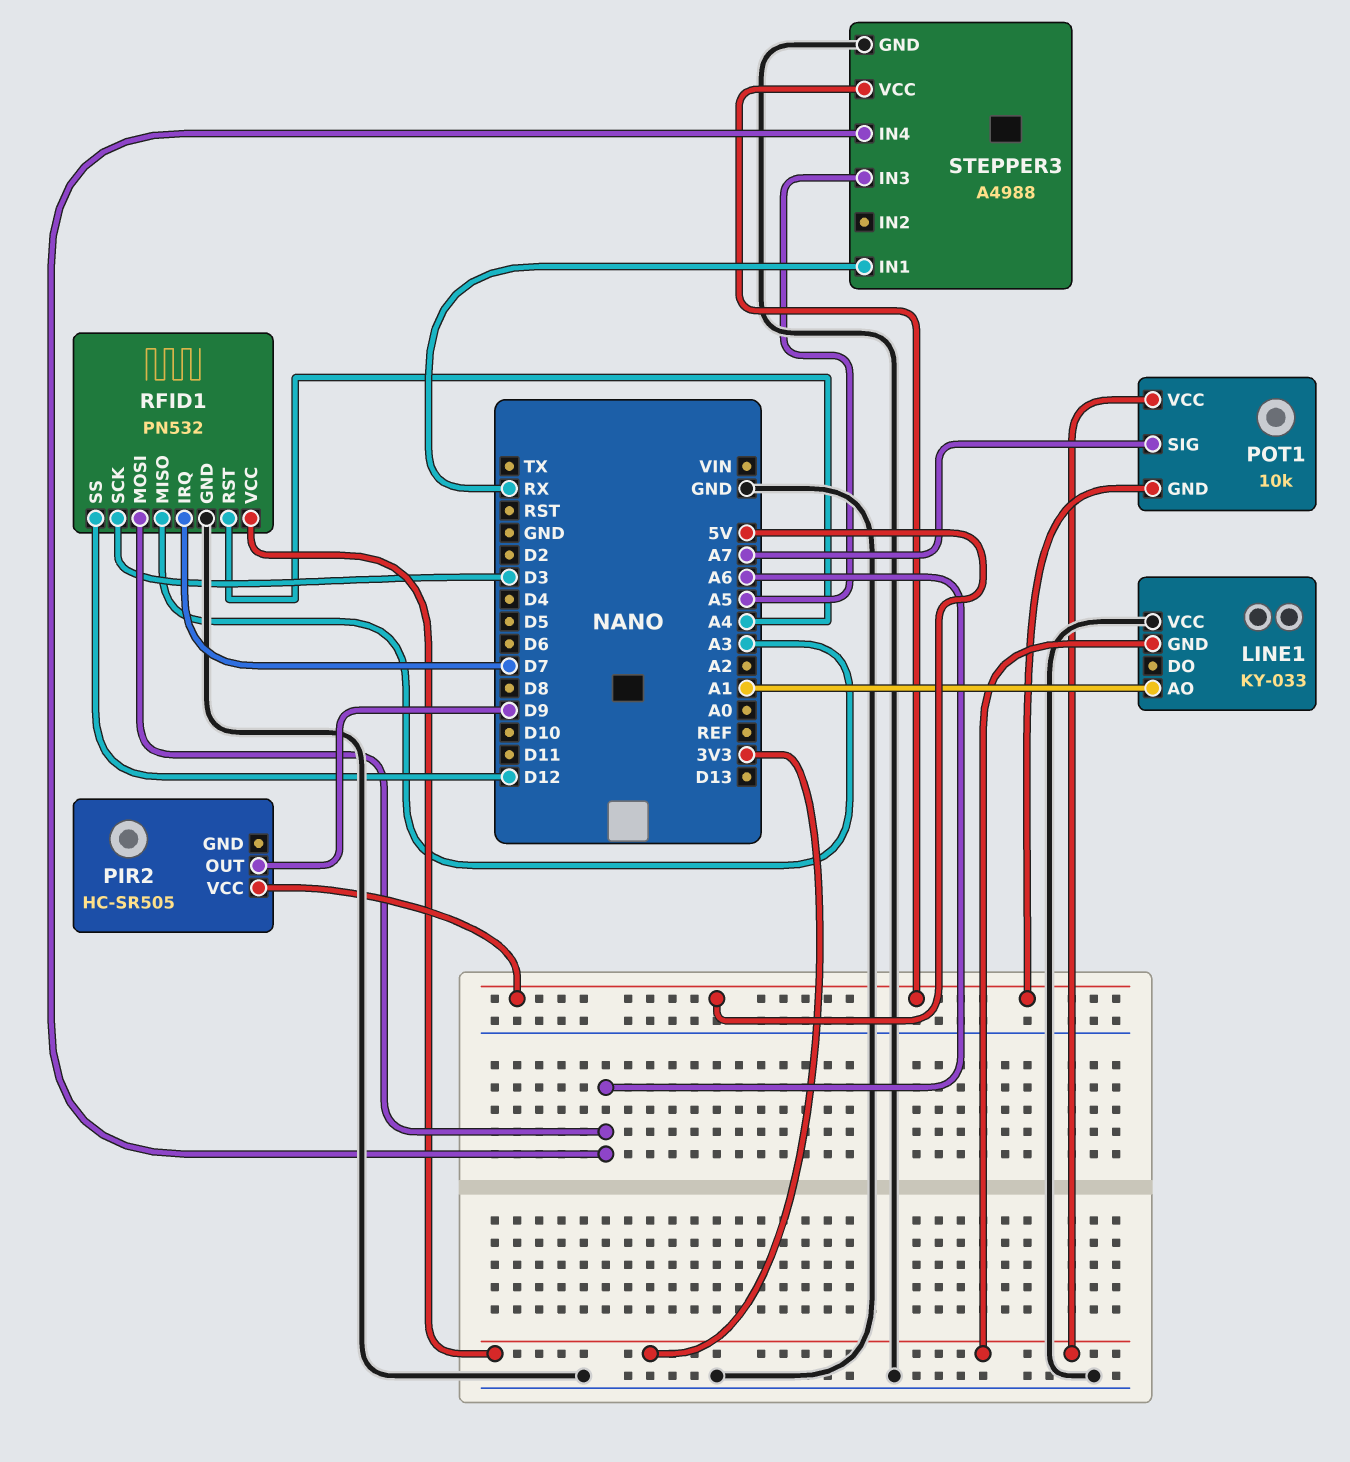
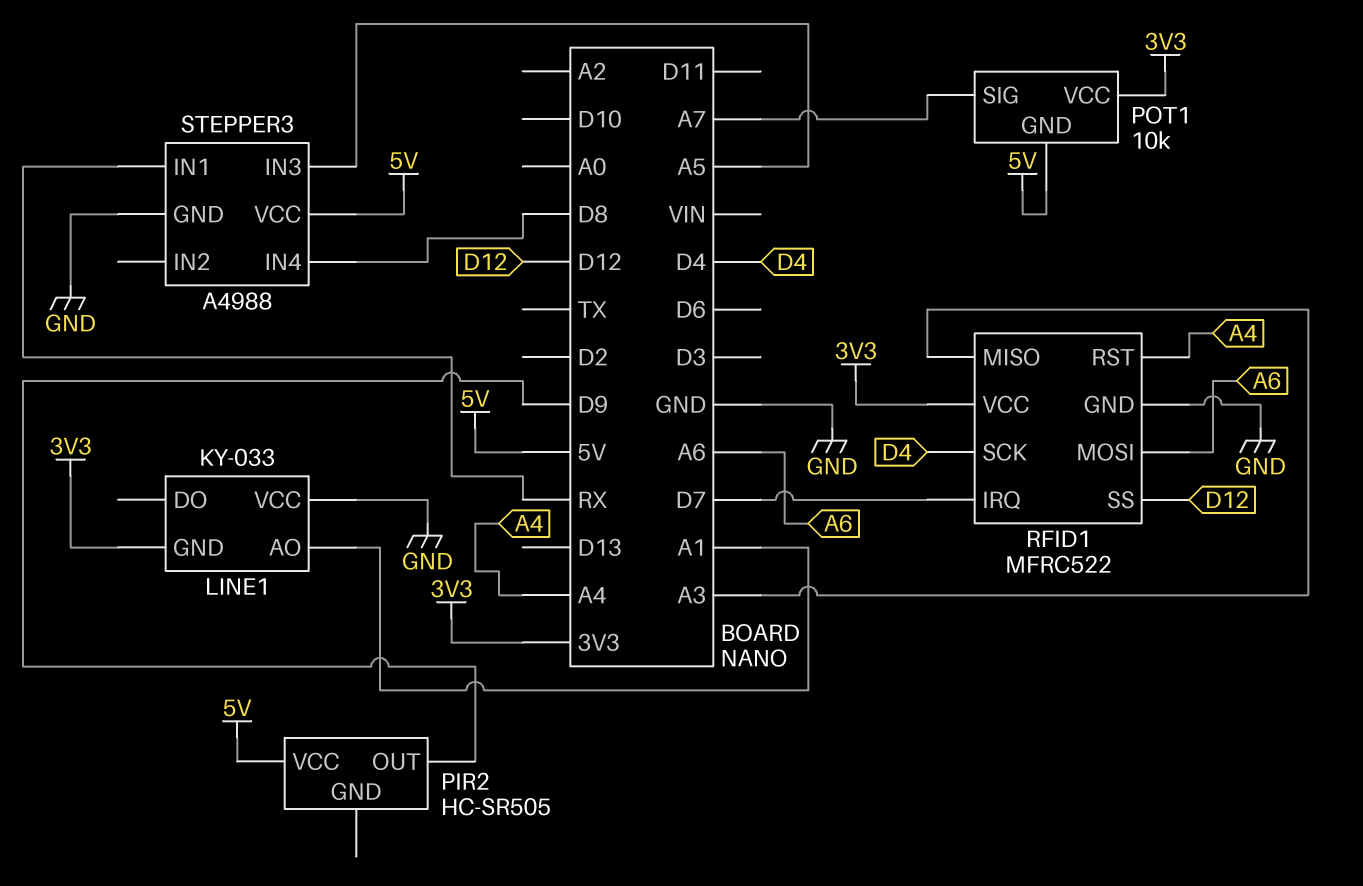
RFID1: PN532 -> MFRC522
RFID1 pin SCK: D3 -> D4
STEPPER3 pin IN4: A6 -> D8

